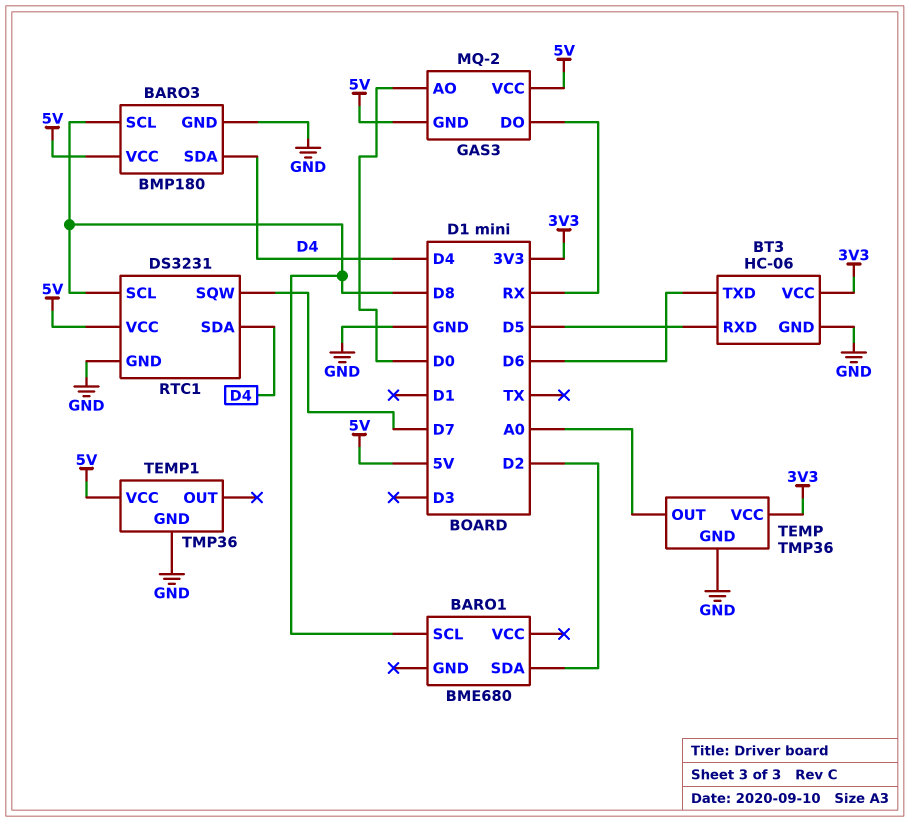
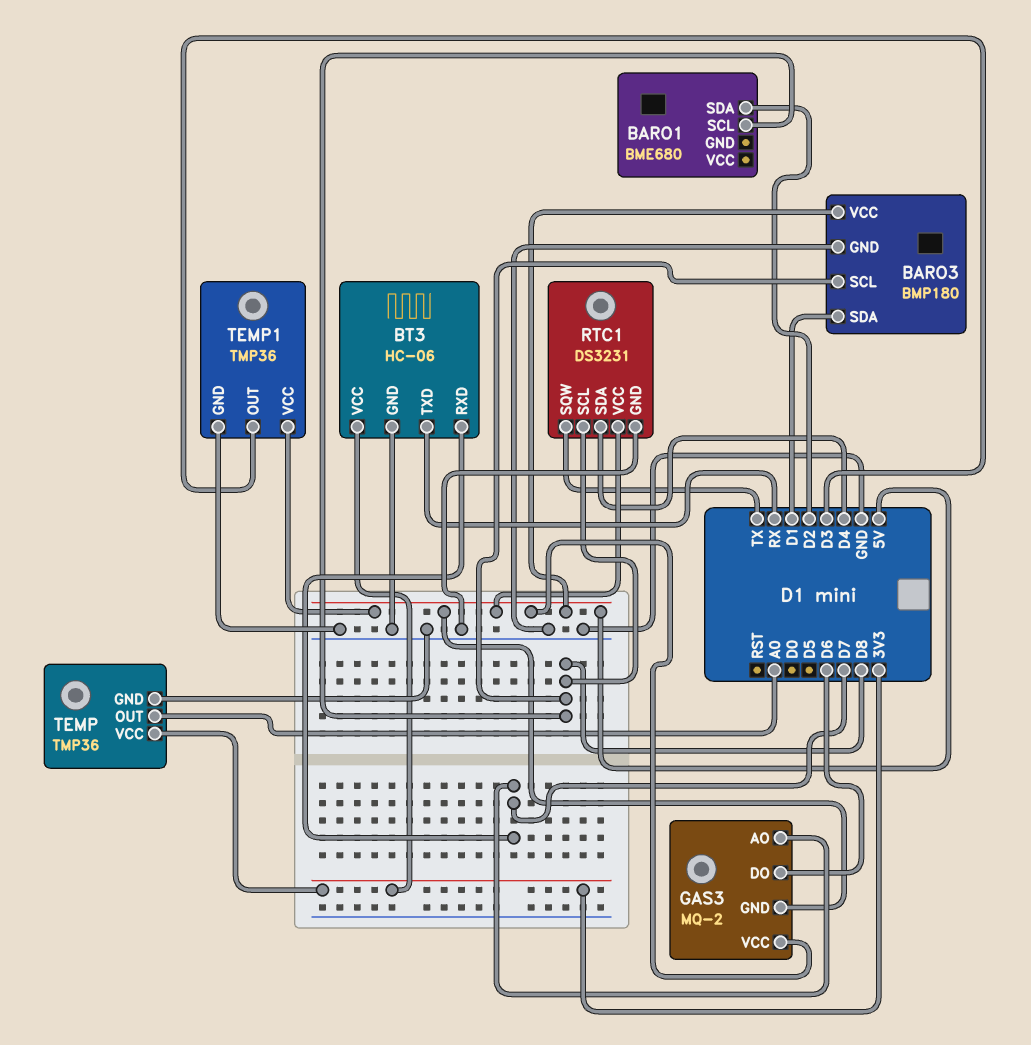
BARO3 pin SDA: D4 -> D1
BT3 pin RXD: D5 -> D7
BT3 pin TXD: D6 -> RX
GAS3 pin AO: D0 -> D7
GAS3 pin DO: RX -> D6
RTC1 pin SQW: D7 -> TX
TEMP1 pin OUT: none -> D3

